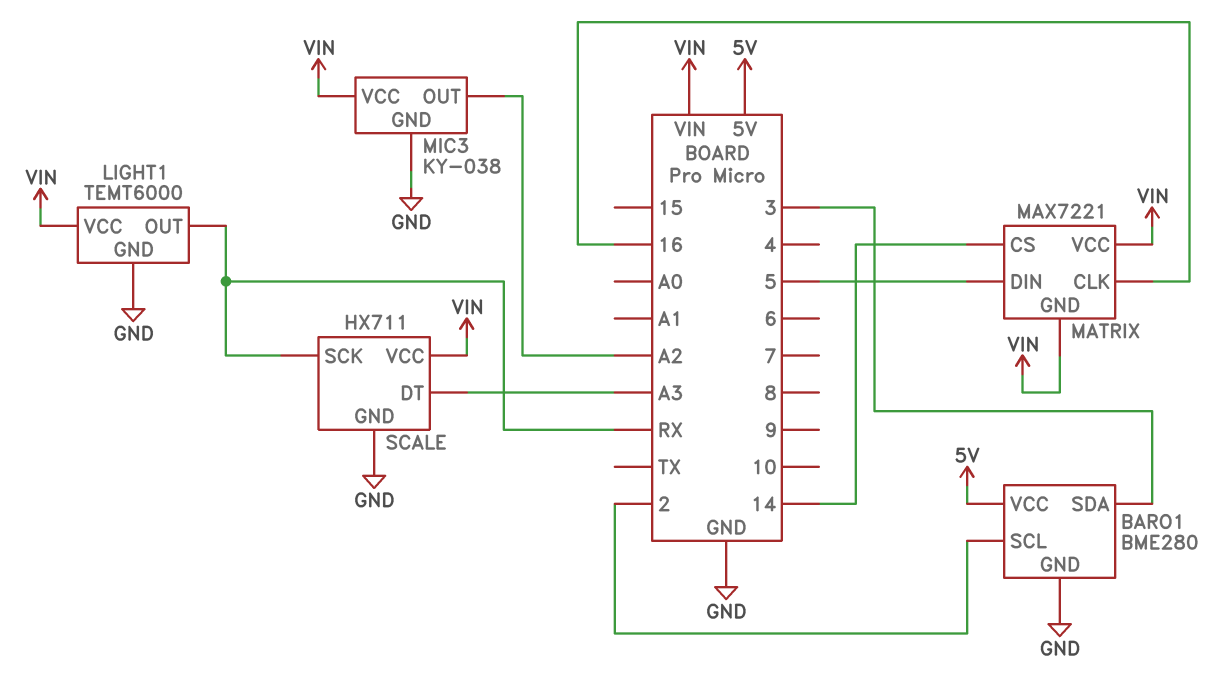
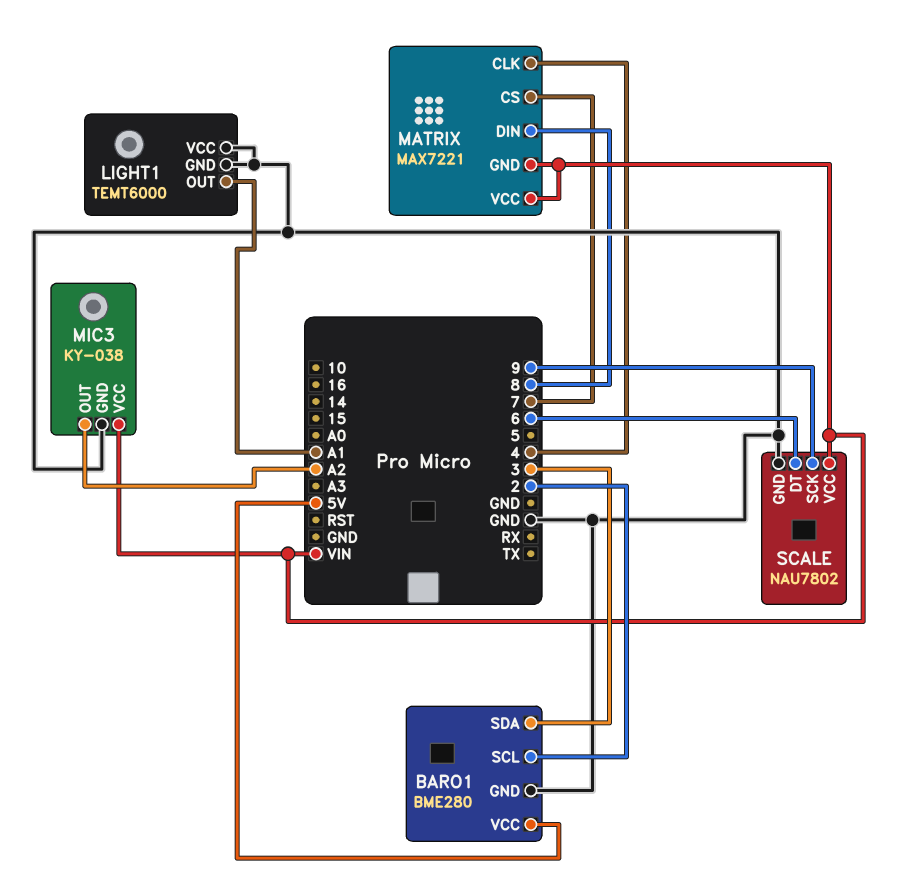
LIGHT1 pin OUT: RX -> A1
LIGHT1 pin VCC: VIN -> GND
MATRIX pin CLK: 16 -> 4
MATRIX pin CS: 14 -> 7
MATRIX pin DIN: 5 -> 8
SCALE: HX711 -> NAU7802
SCALE pin DT: A3 -> 6
SCALE pin SCK: RX -> 9

